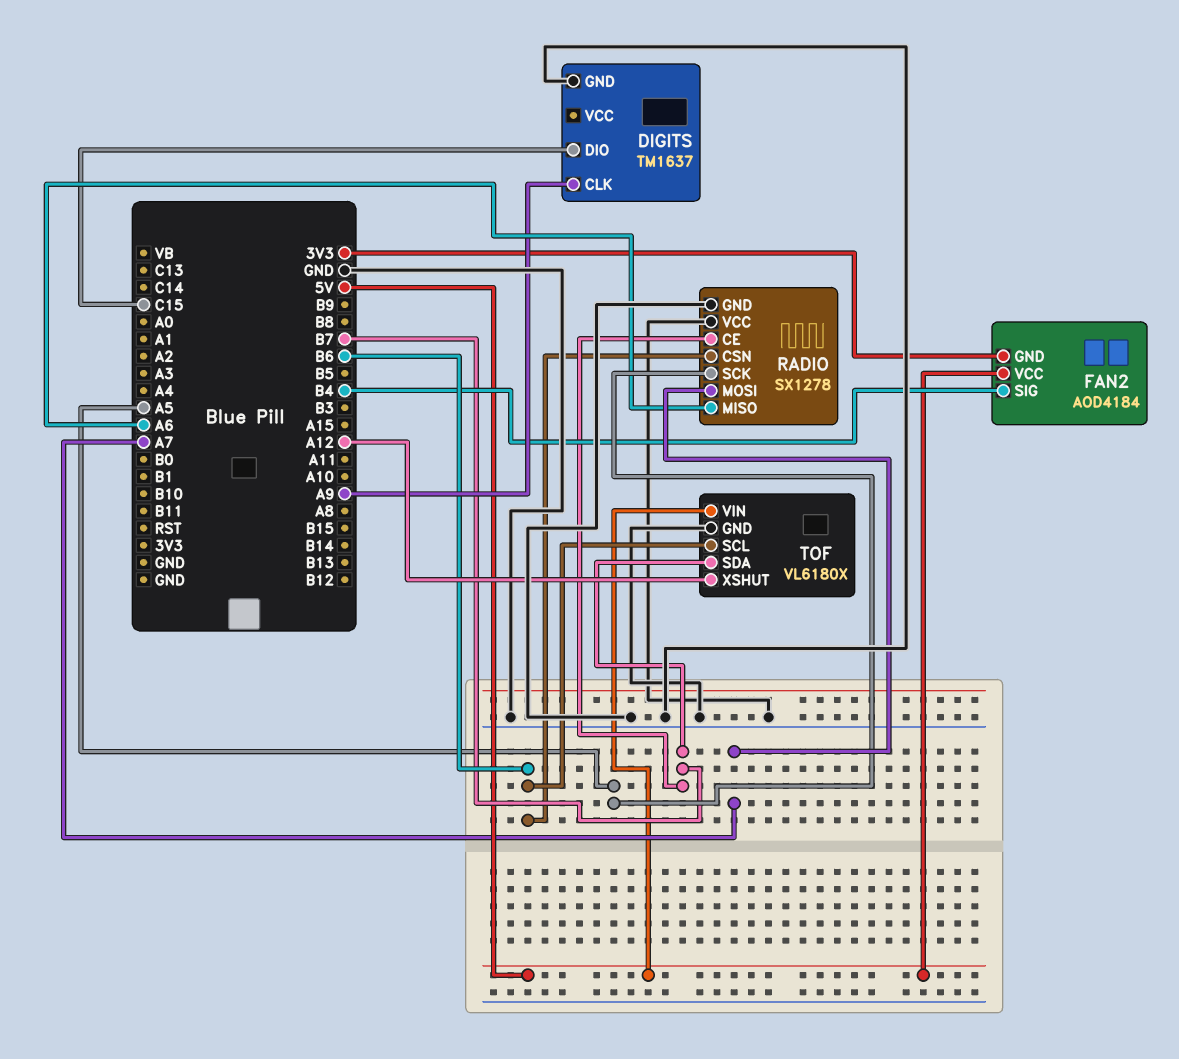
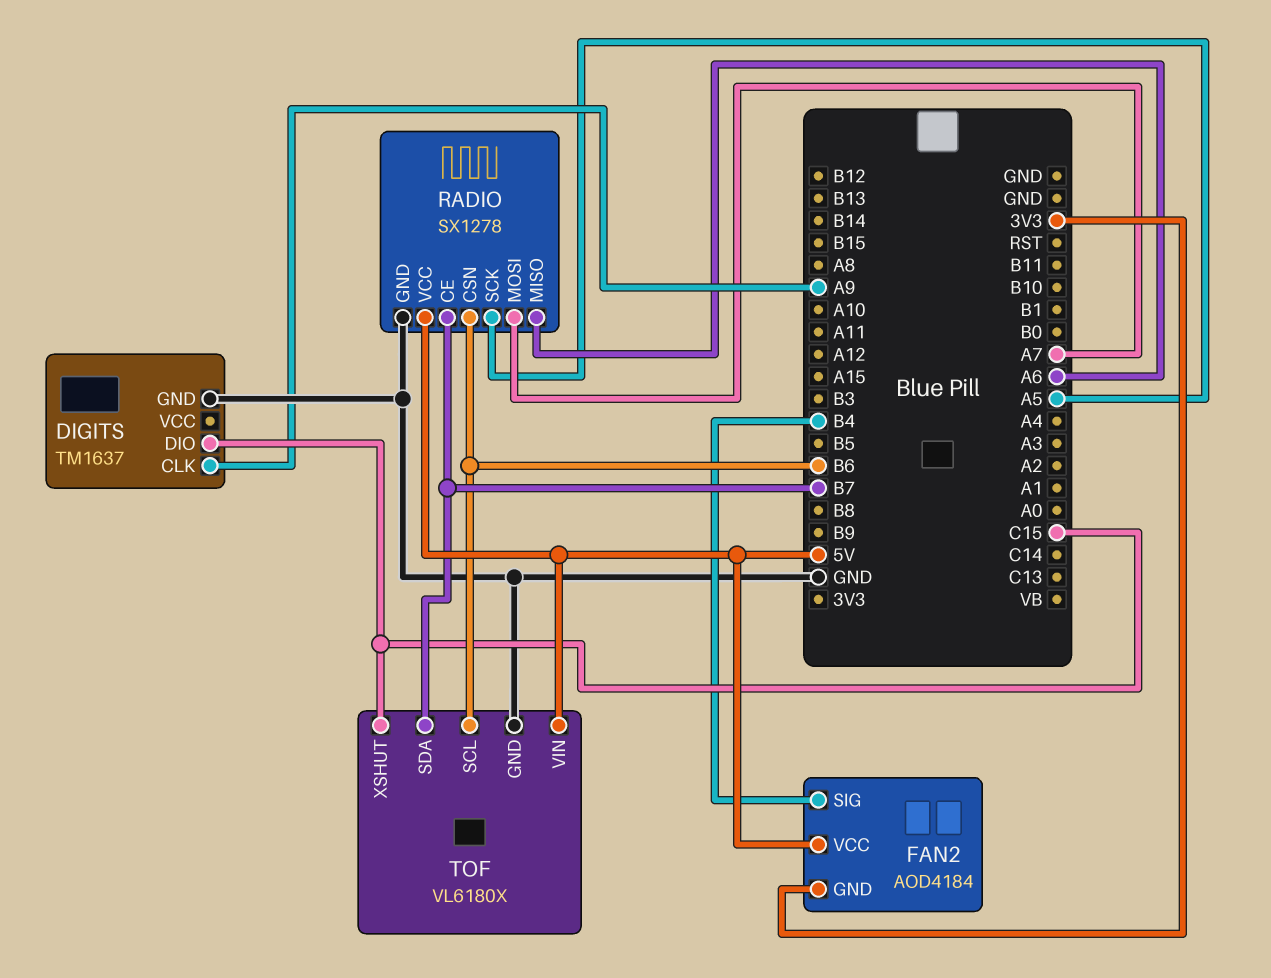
RADIO pin VCC: GND -> 5V
TOF pin XSHUT: A12 -> C15

